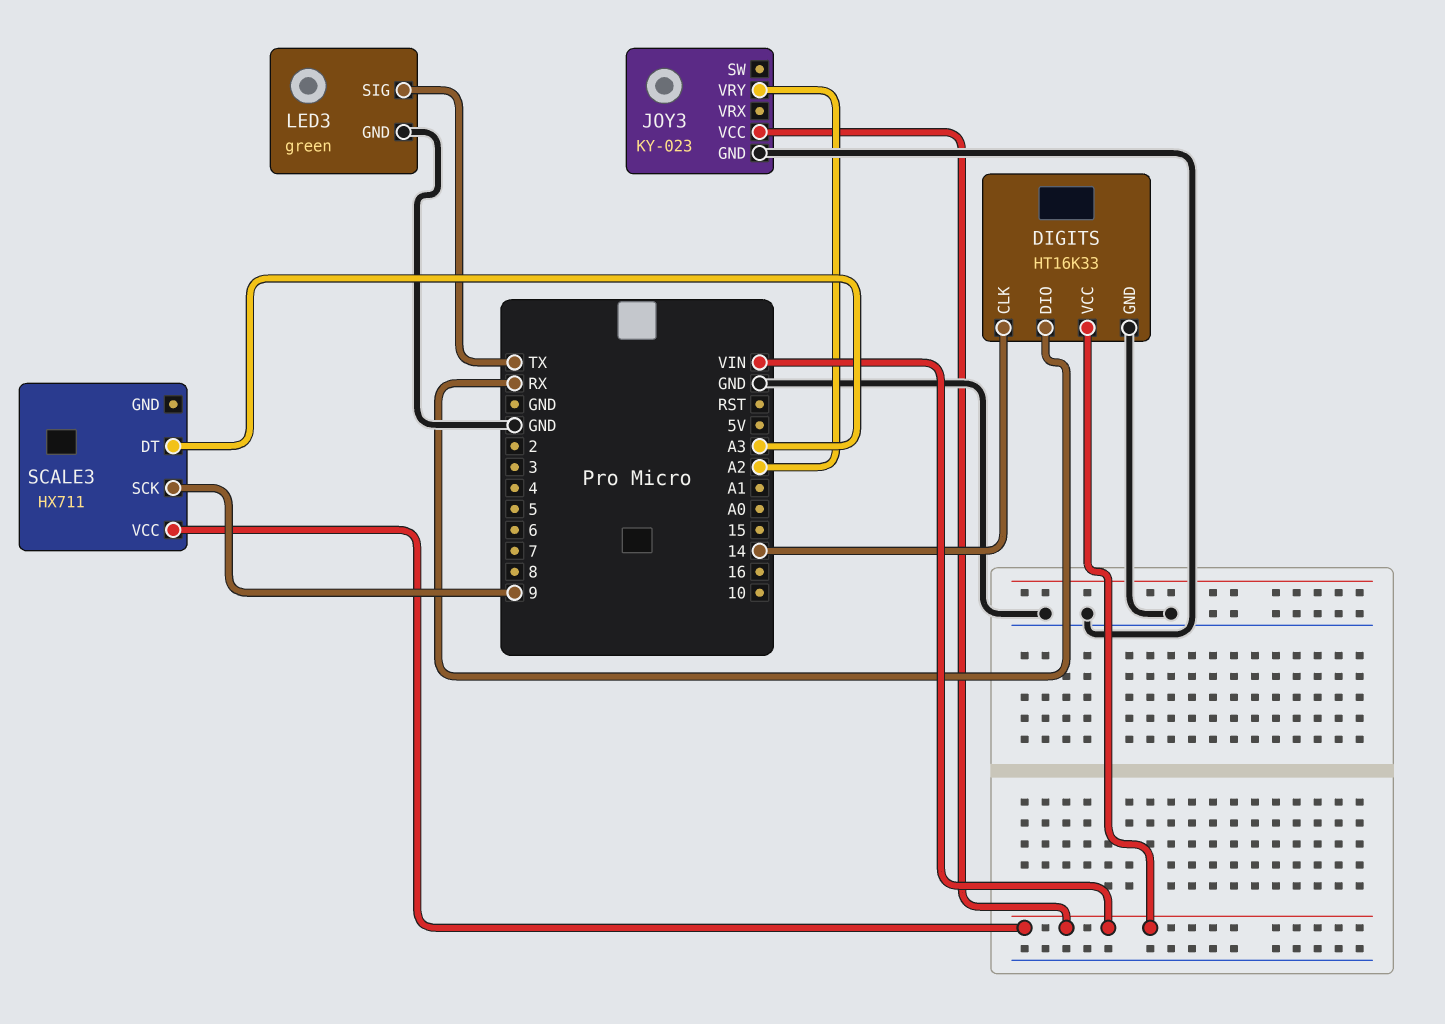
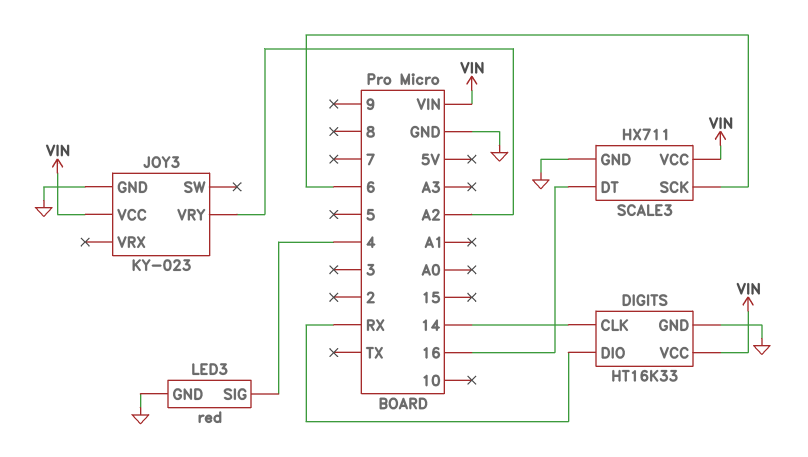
LED3: green -> red
LED3 pin SIG: TX -> 4
SCALE3 pin DT: A3 -> 16
SCALE3 pin GND: none -> GND
SCALE3 pin SCK: 9 -> 6

